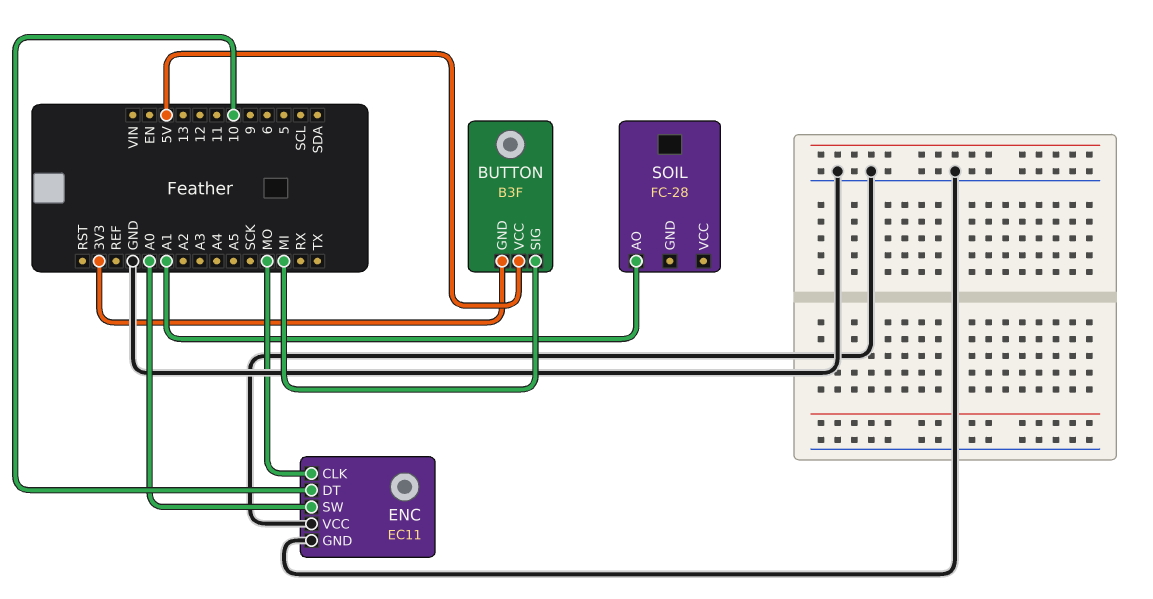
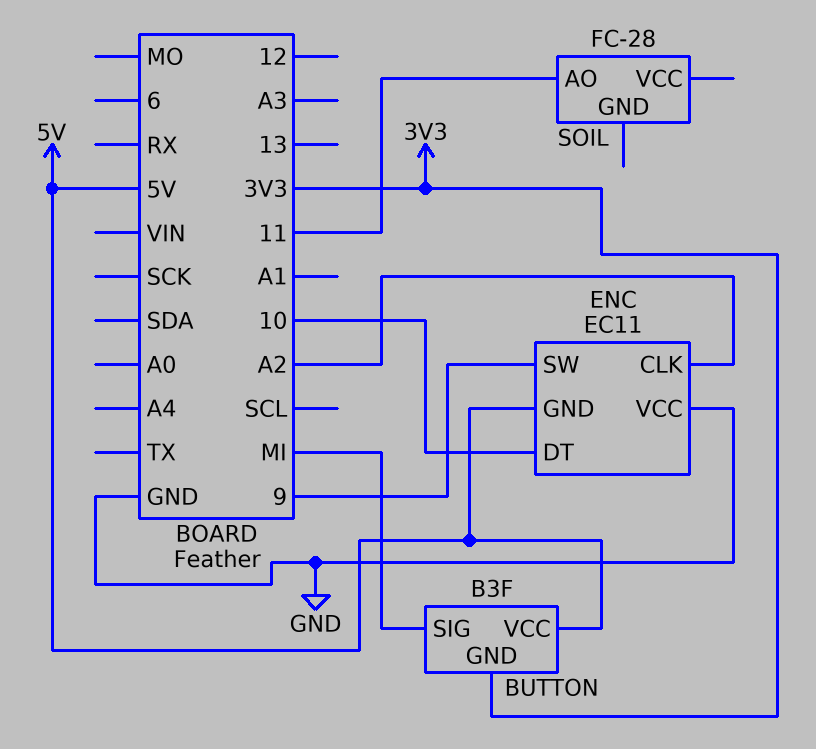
ENC pin CLK: MO -> A2
ENC pin GND: GND -> 5V
ENC pin SW: A0 -> 9
SOIL pin AO: A1 -> 11

